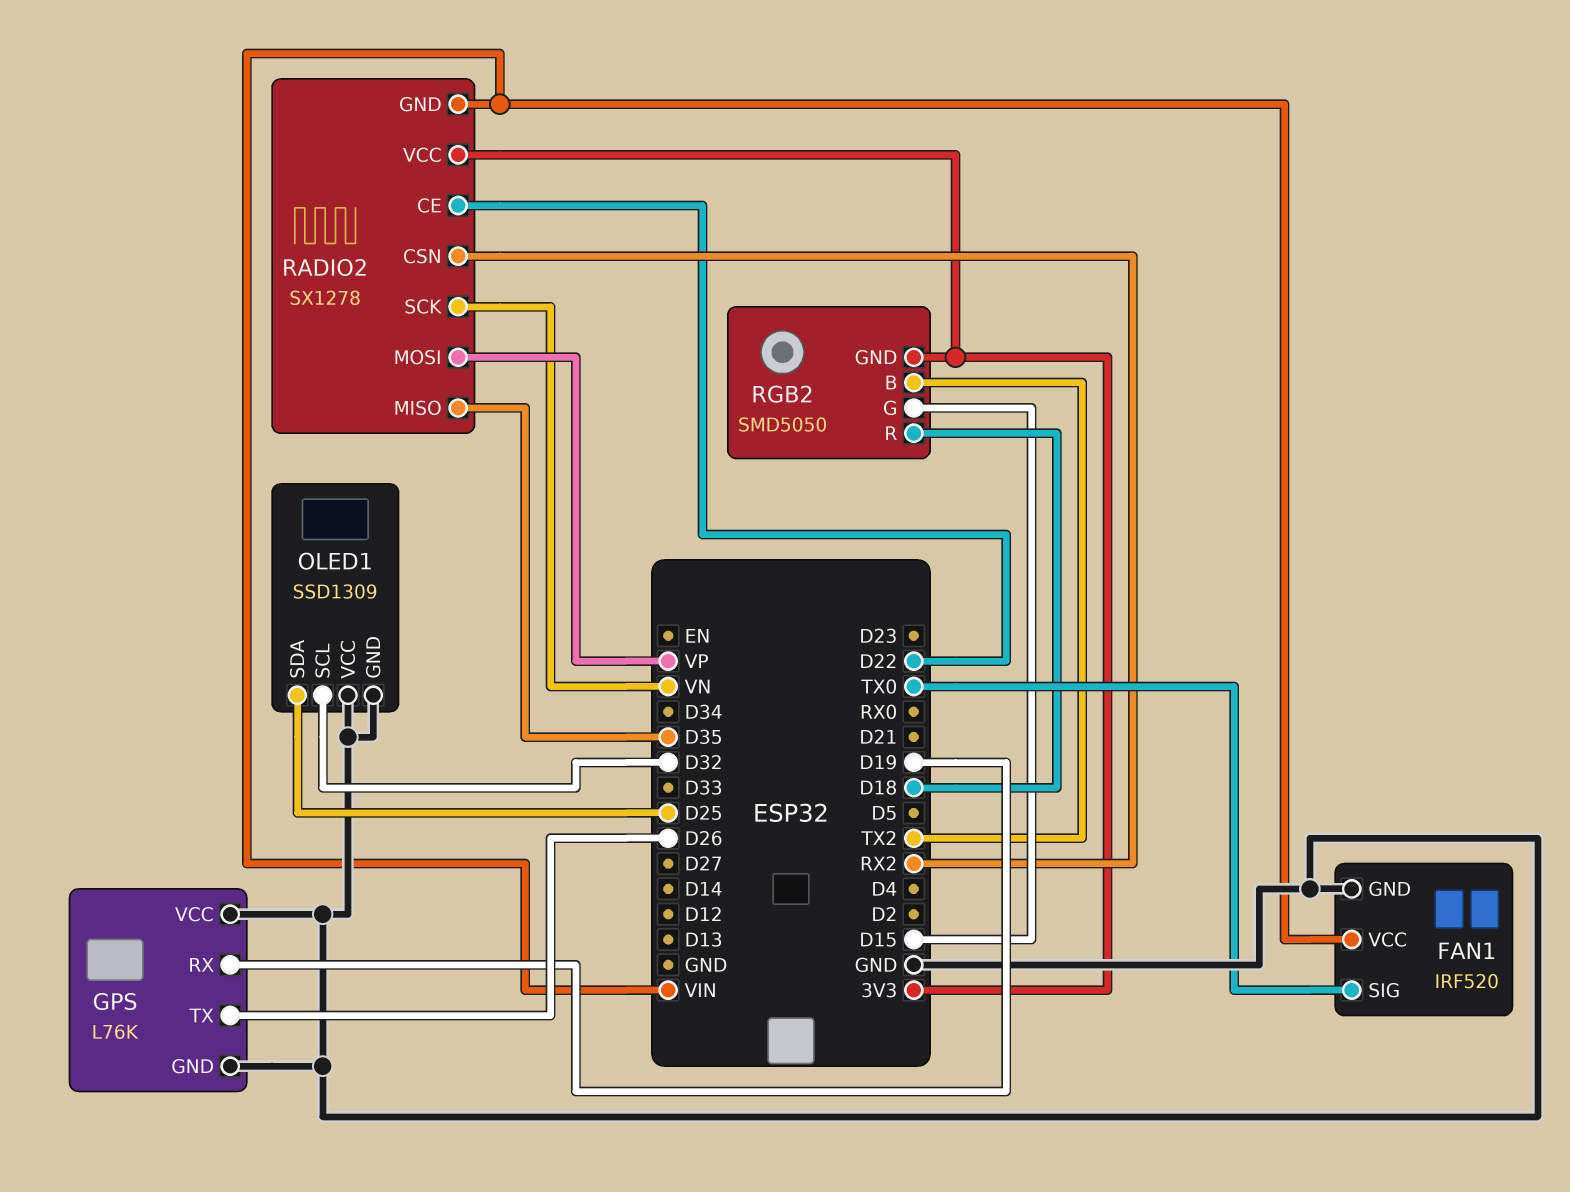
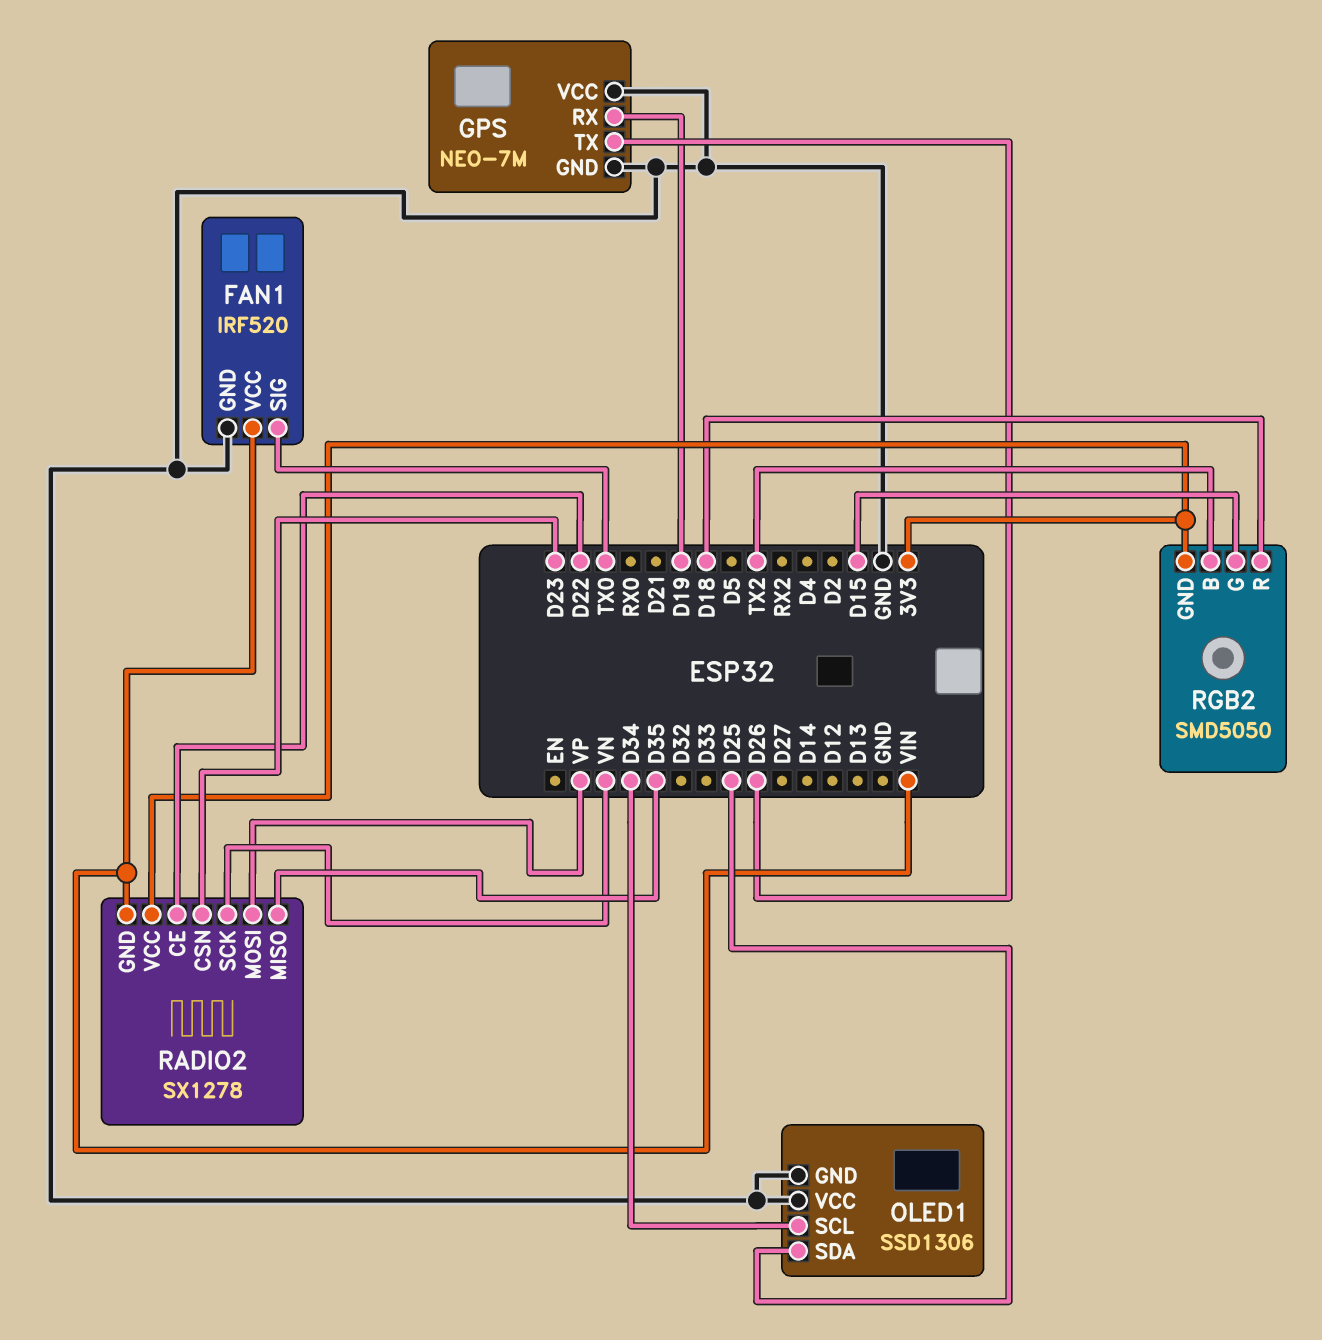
GPS: L76K -> NEO-7M
OLED1: SSD1309 -> SSD1306
OLED1 pin SCL: D32 -> D34
RADIO2 pin CSN: RX2 -> D23

